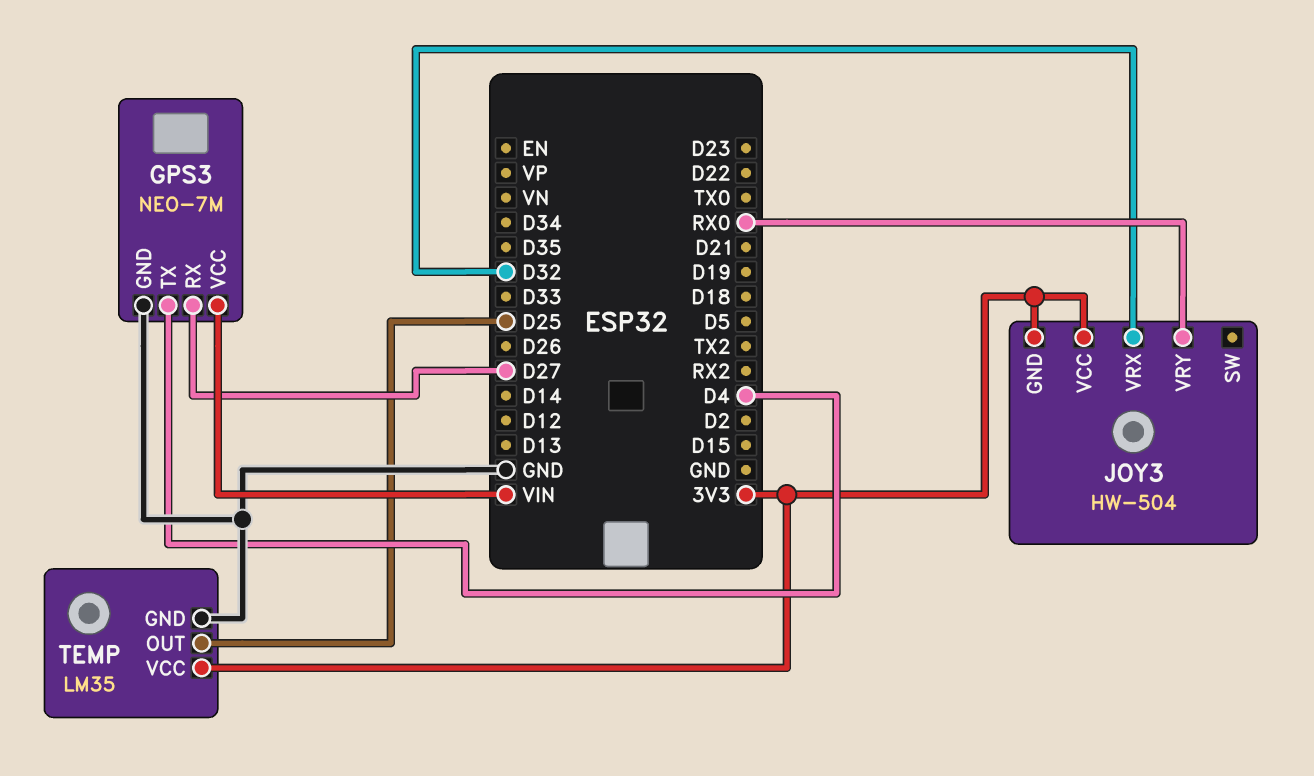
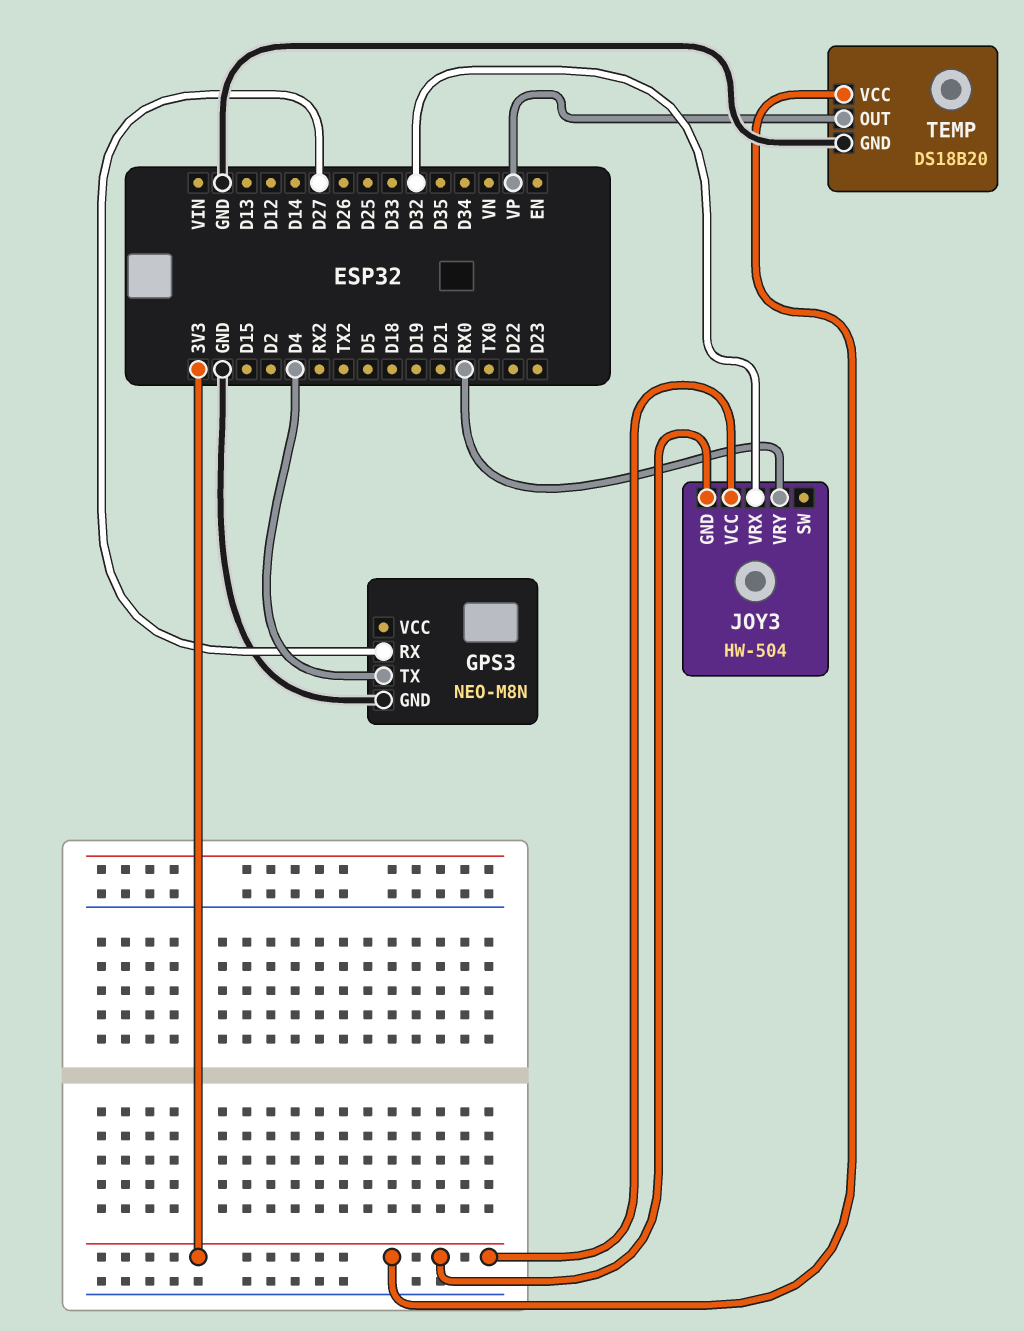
GPS3: NEO-7M -> NEO-M8N
GPS3 pin VCC: VIN -> none
TEMP: LM35 -> DS18B20
TEMP pin OUT: D25 -> VP

